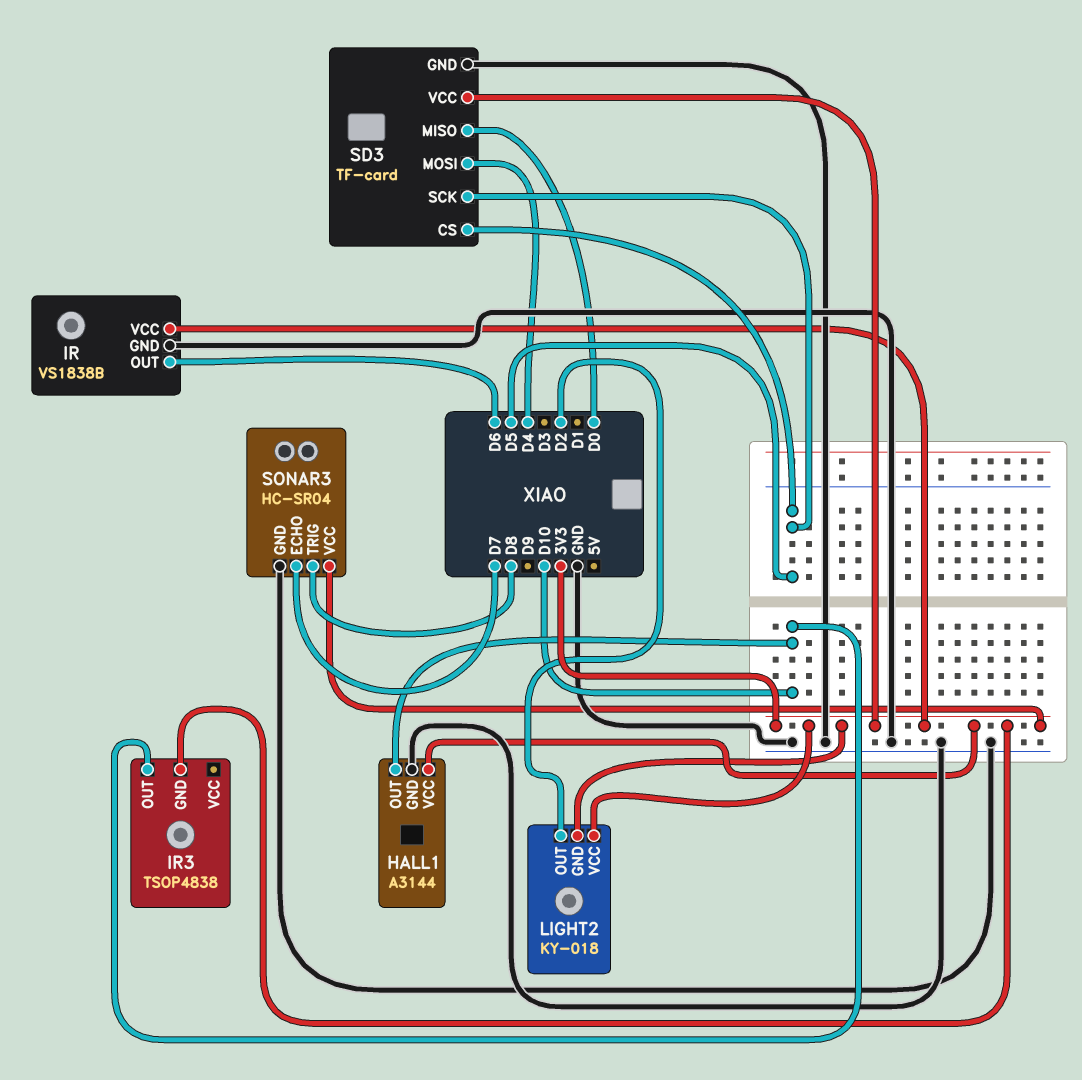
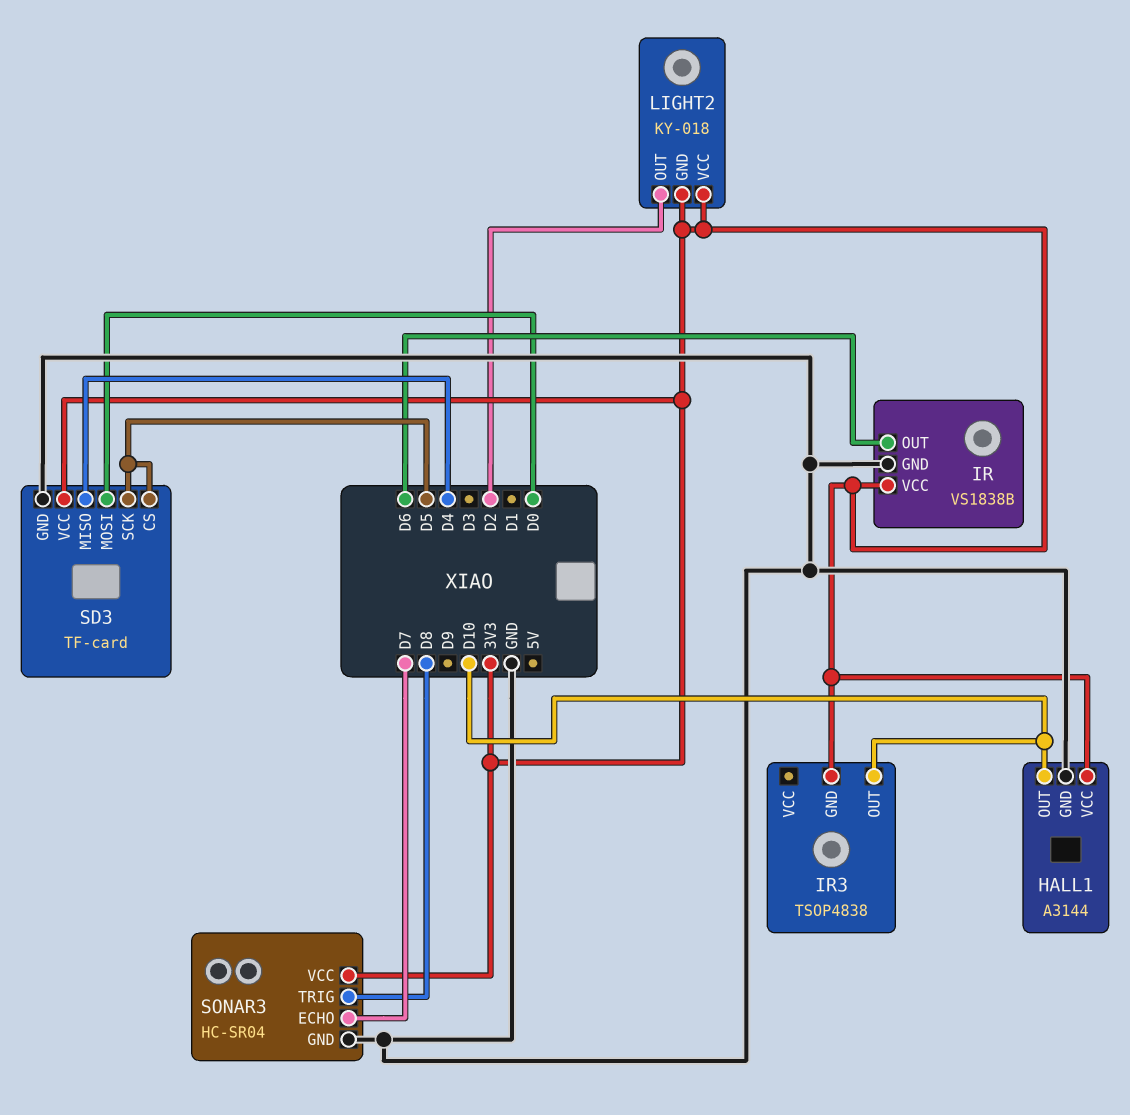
SD3 pin MISO: D0 -> D4
SD3 pin MOSI: D4 -> D0

